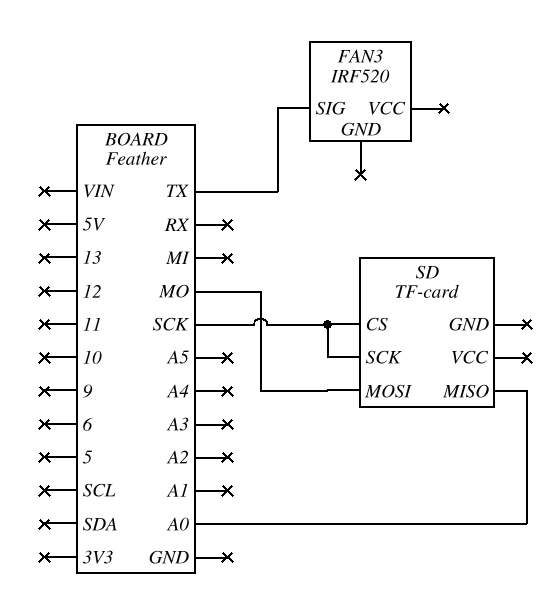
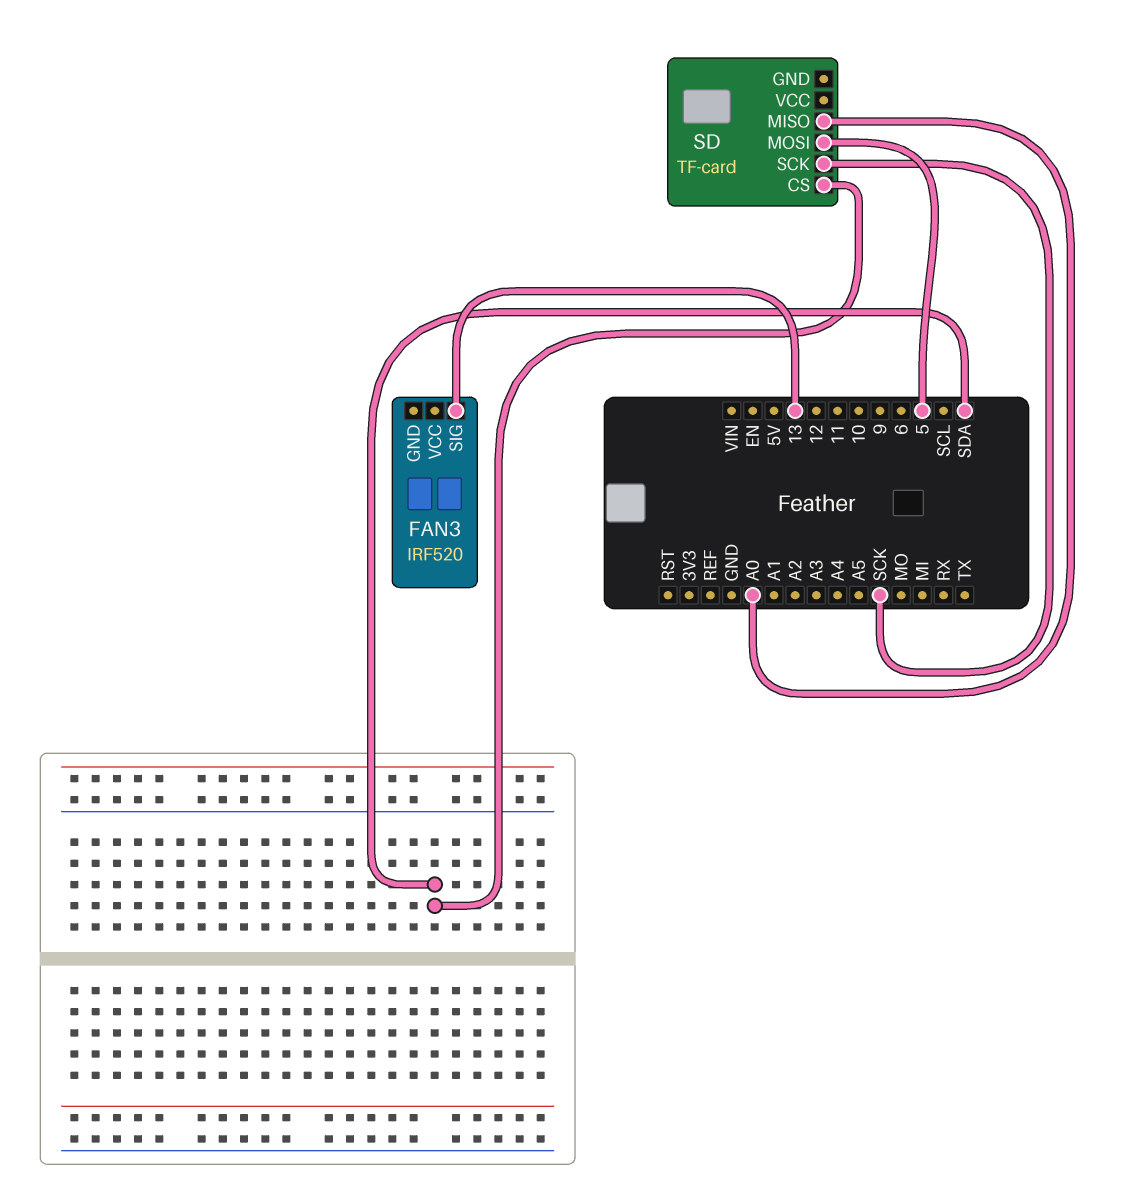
FAN3 pin SIG: TX -> 13
SD pin CS: SCK -> SDA
SD pin MOSI: MO -> 5

